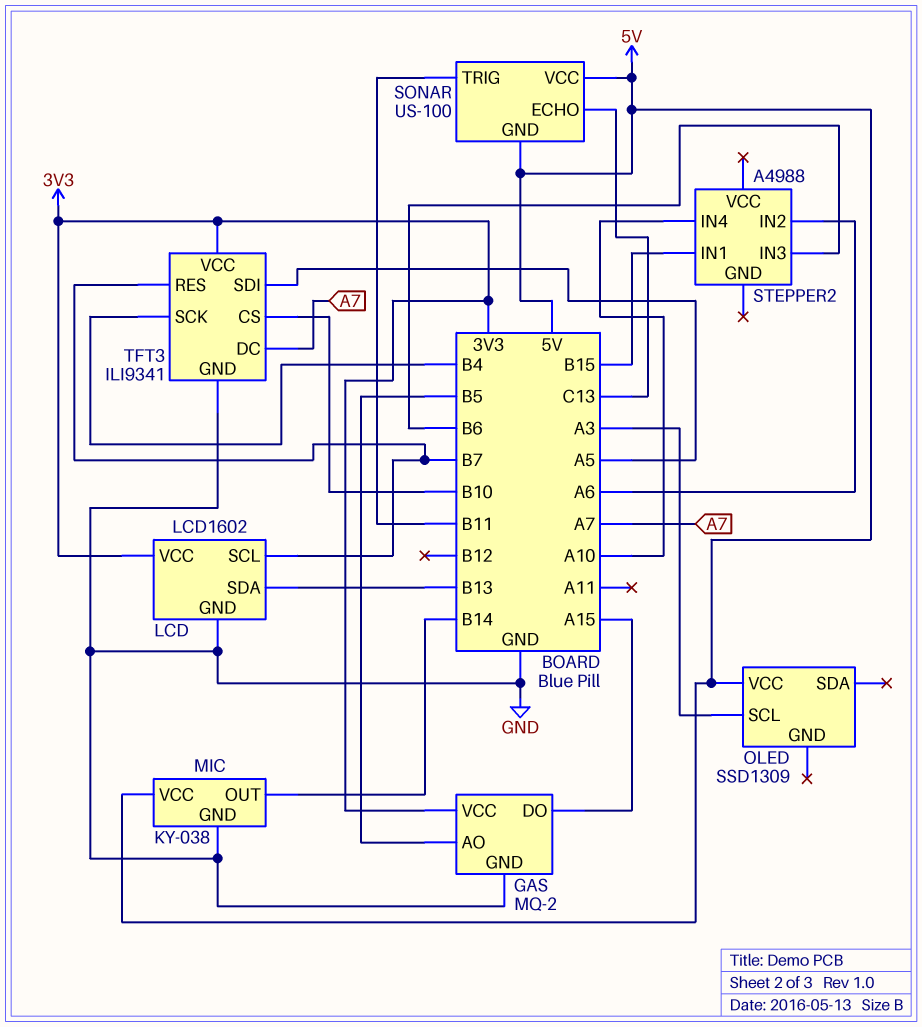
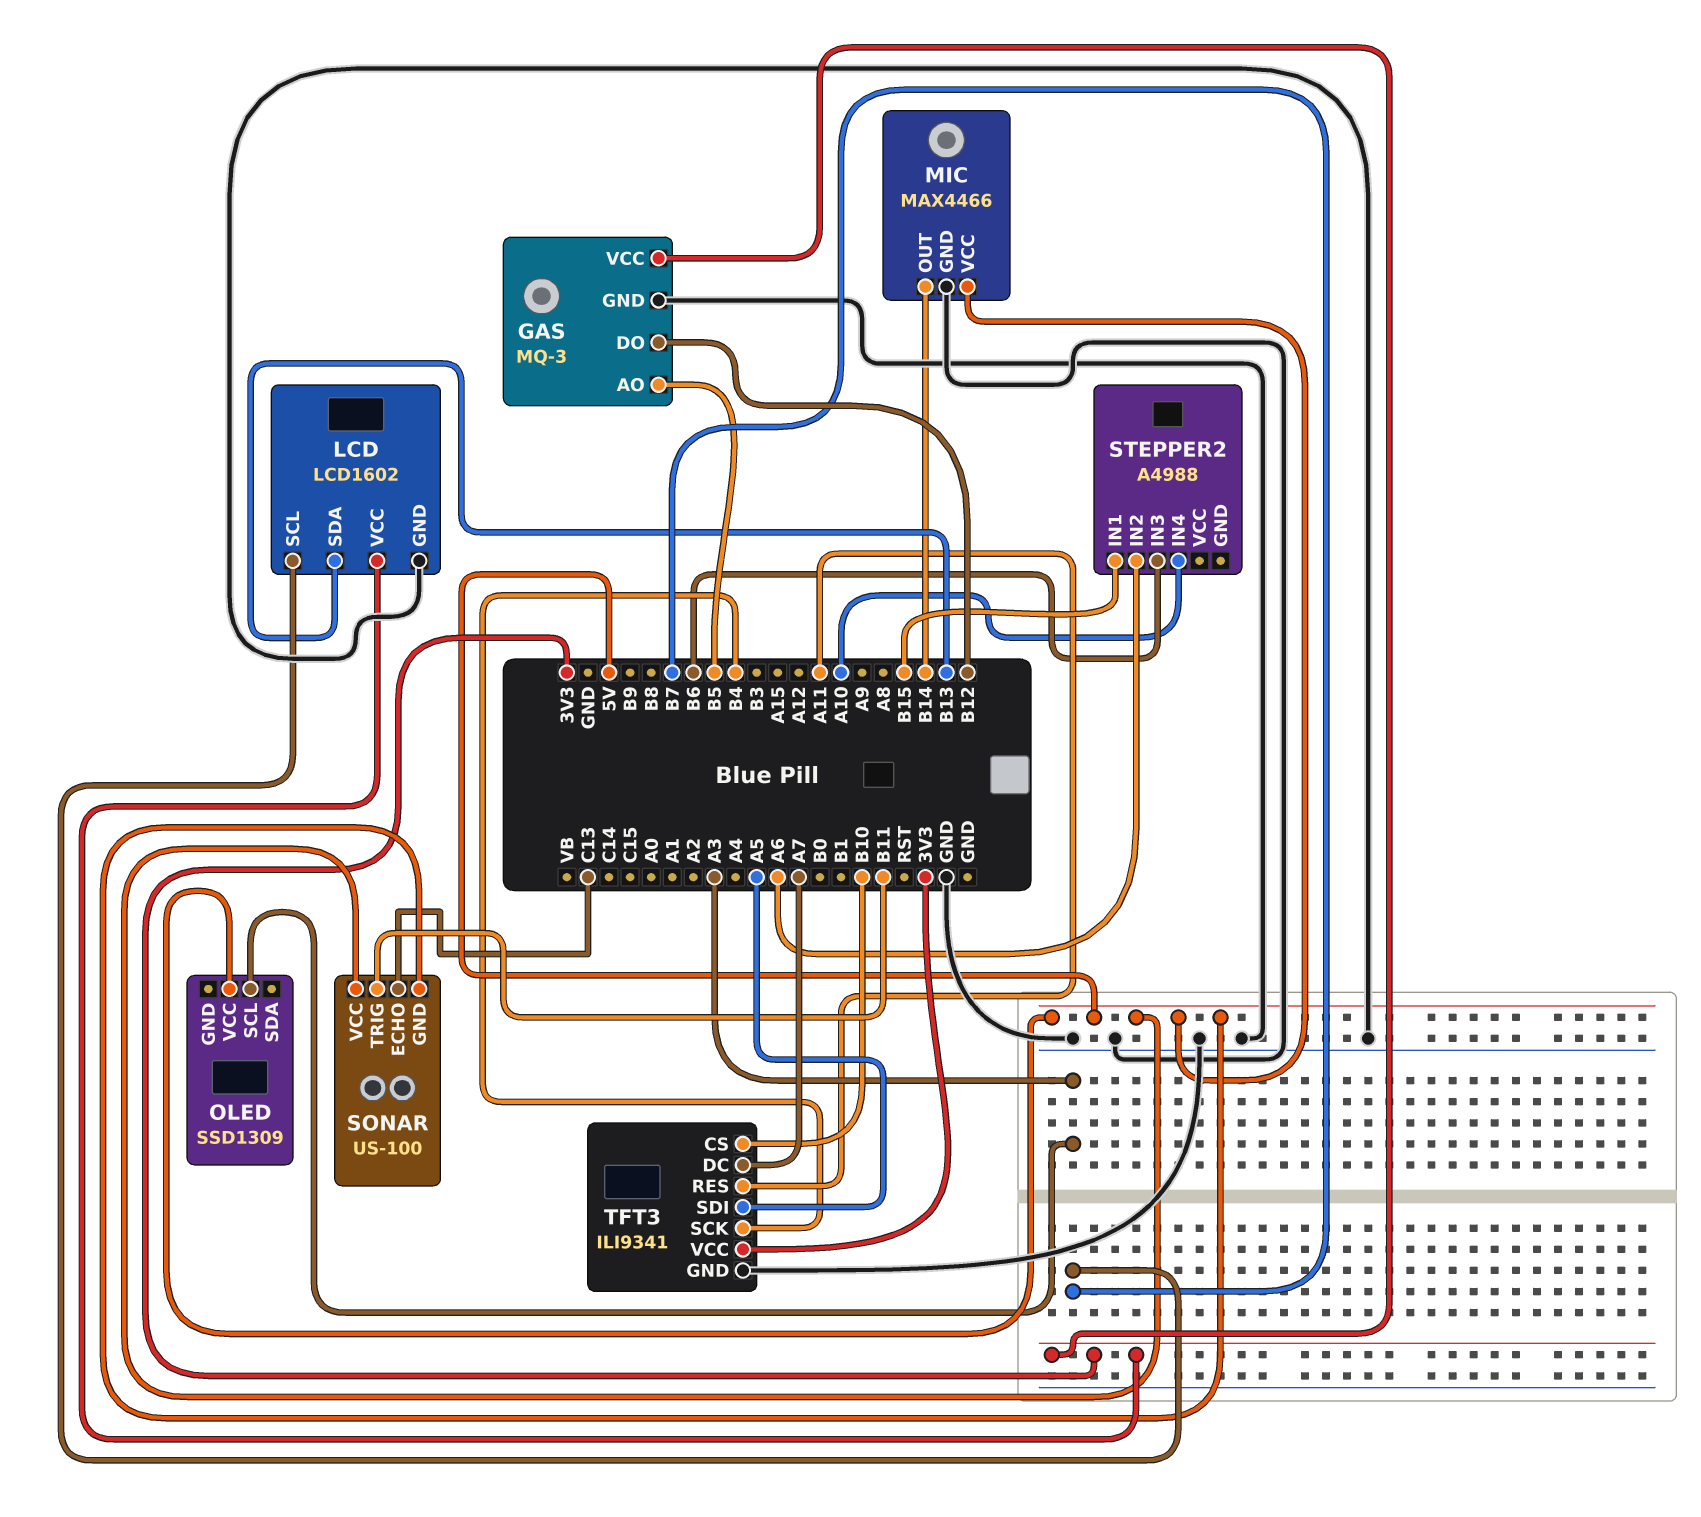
GAS: MQ-2 -> MQ-3
GAS pin DO: A15 -> B12
MIC: KY-038 -> MAX4466
TFT3 pin RES: B7 -> A11

